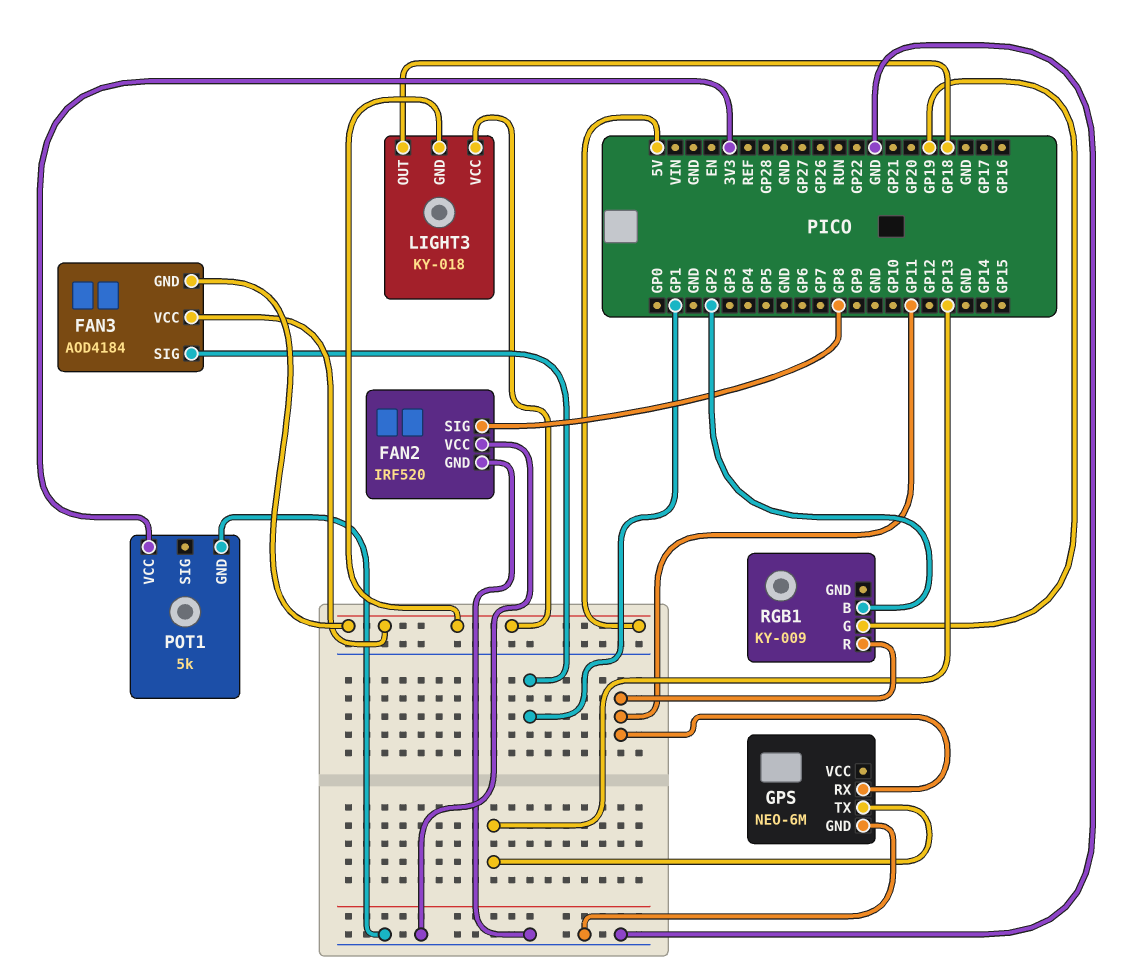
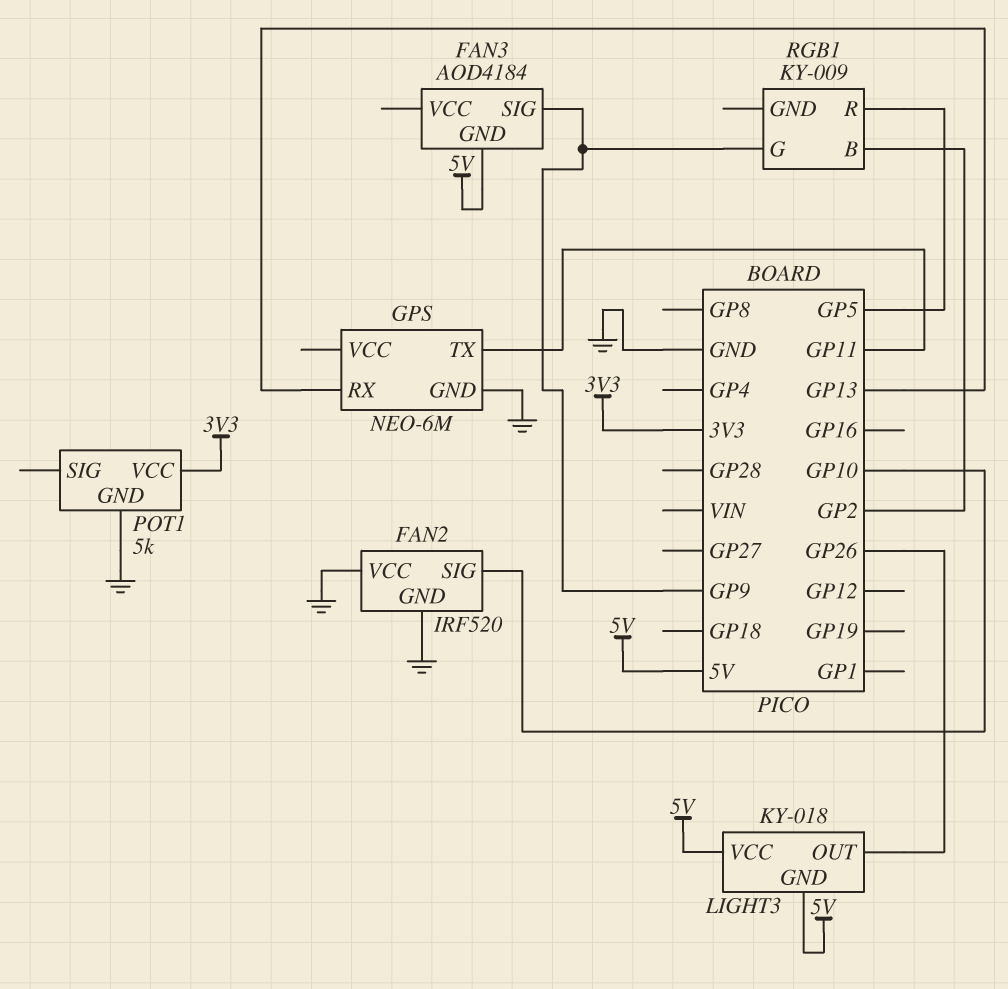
FAN2 pin SIG: GP8 -> GP10
FAN3 pin SIG: GP1 -> GP9
FAN3 pin VCC: 5V -> none
GPS pin RX: GP11 -> GP13
GPS pin TX: GP13 -> GP11
LIGHT3 pin OUT: GP18 -> GP26
RGB1 pin G: GP19 -> GP9
RGB1 pin R: GP11 -> GP5

